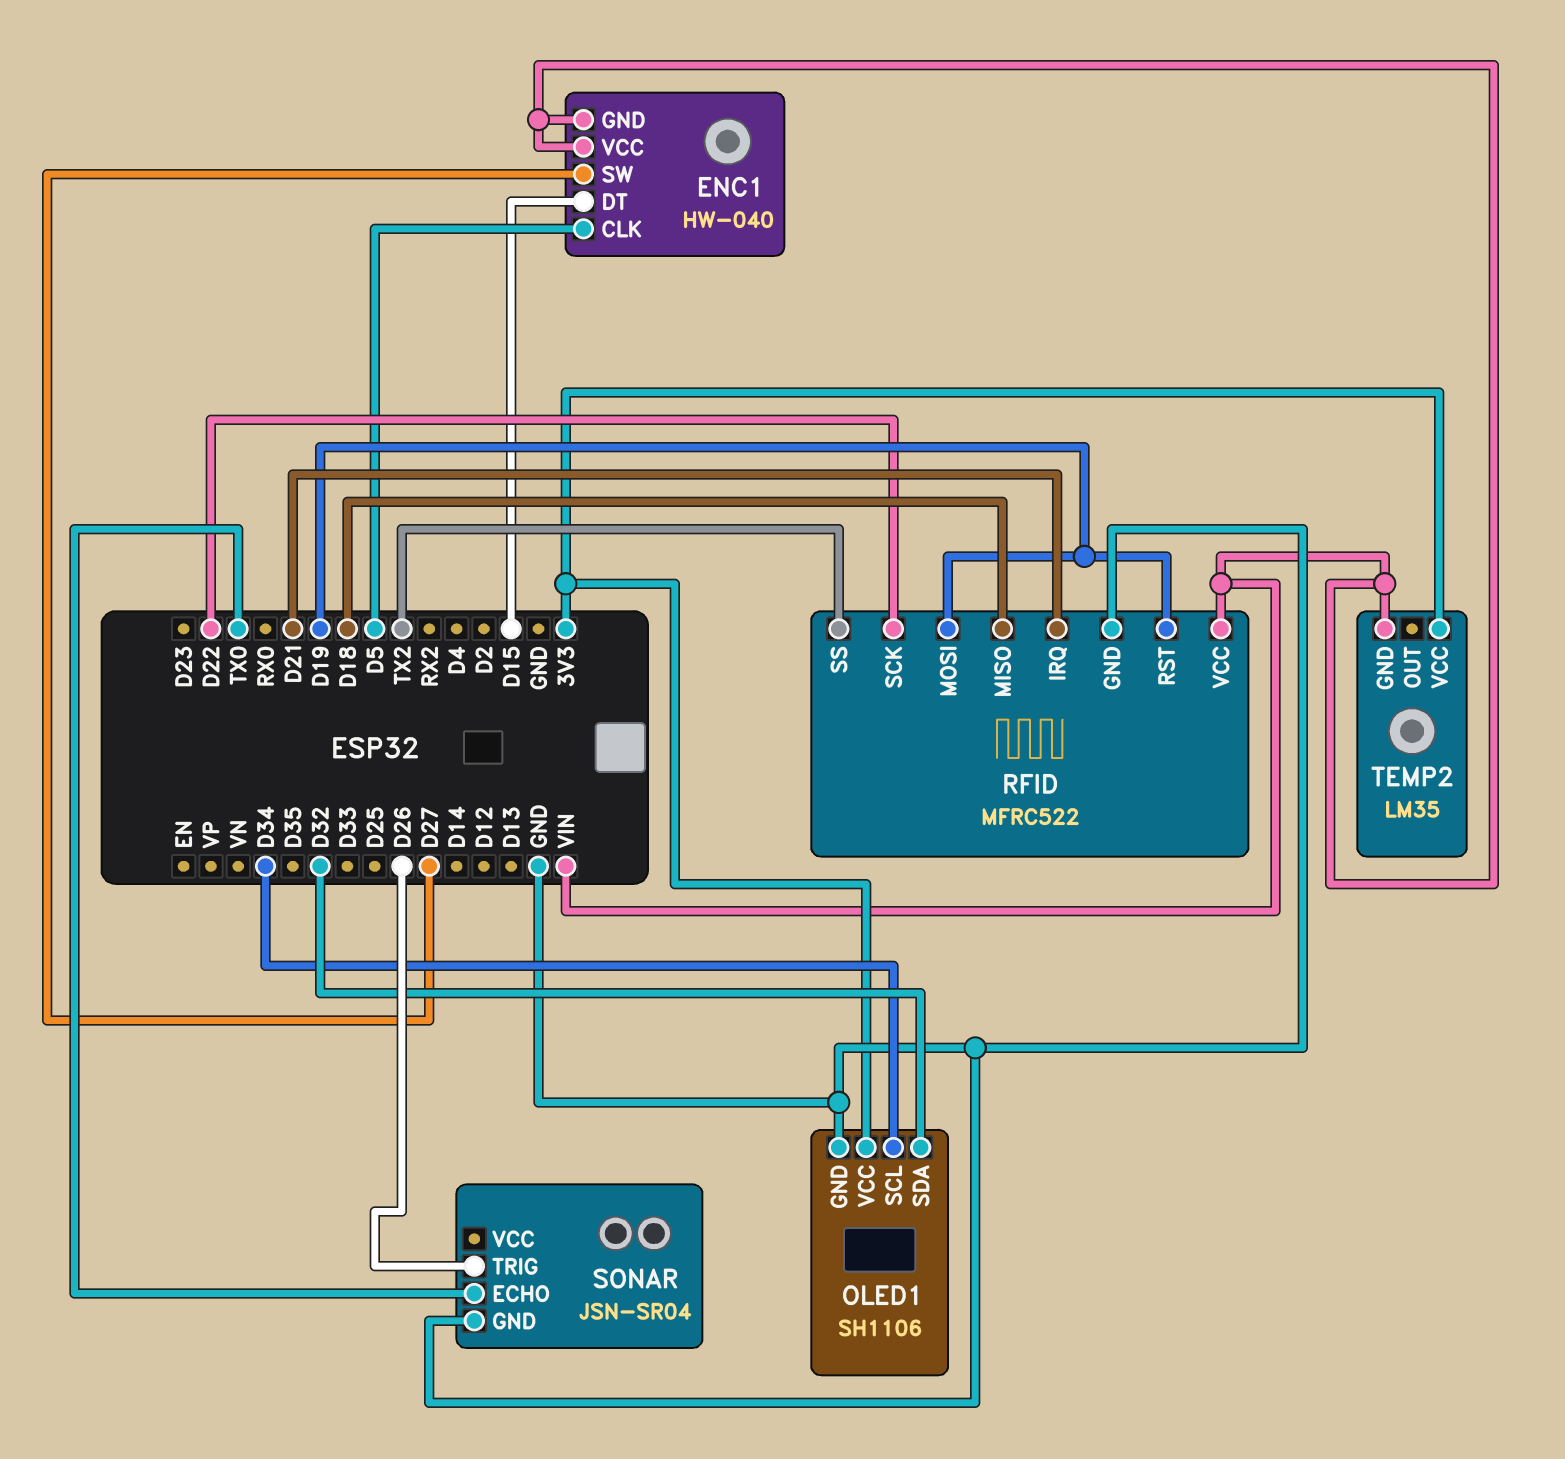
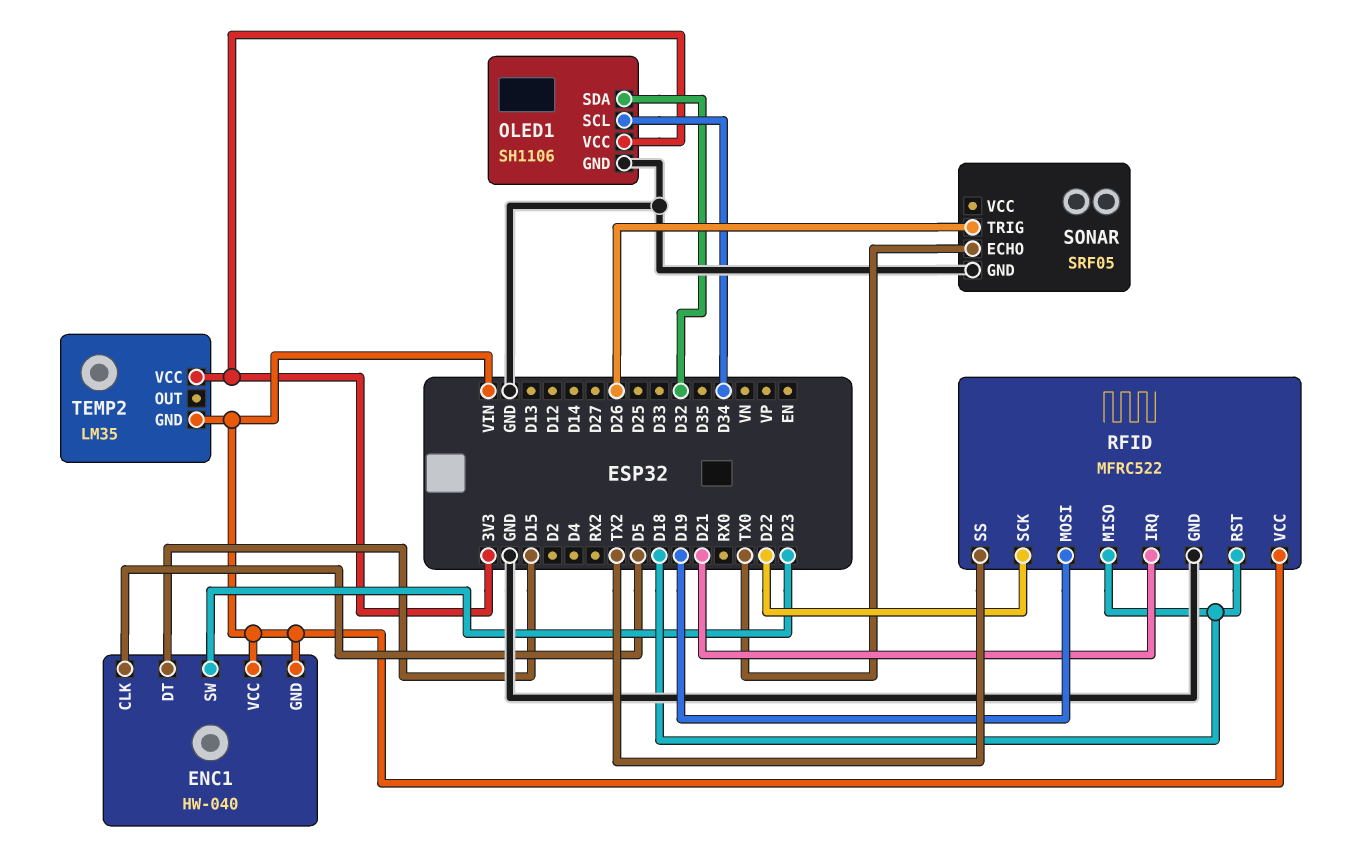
ENC1 pin SW: D27 -> D23
RFID pin RST: D19 -> D18
SONAR: JSN-SR04 -> SRF05

